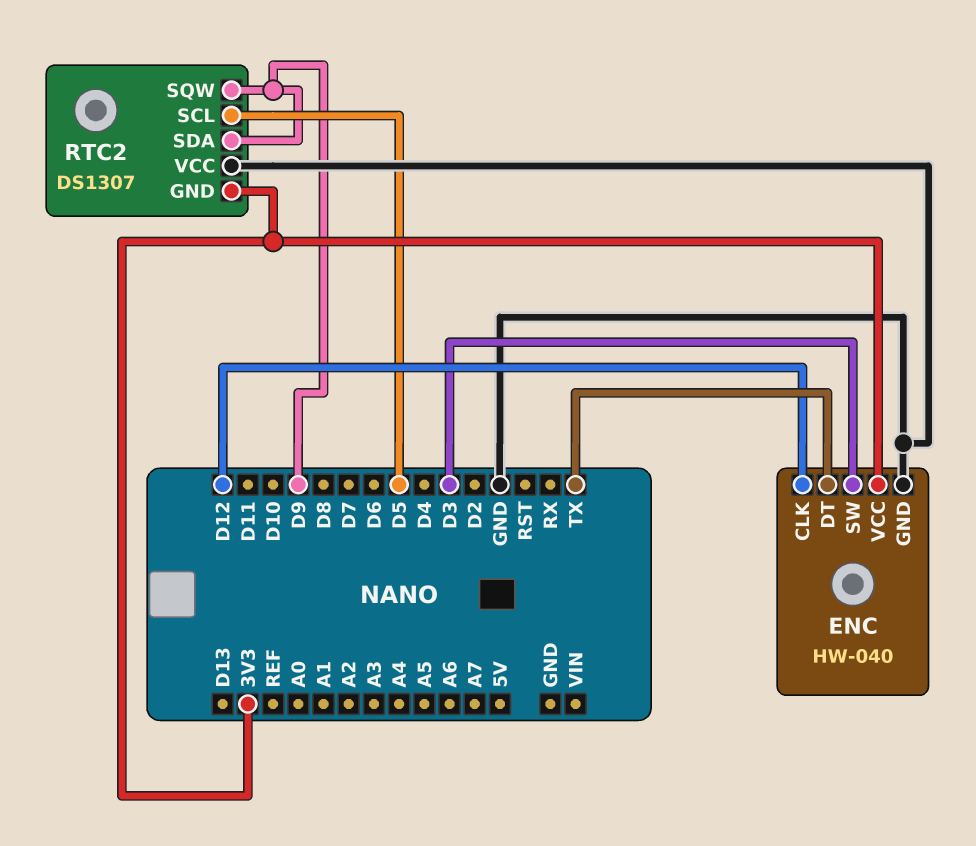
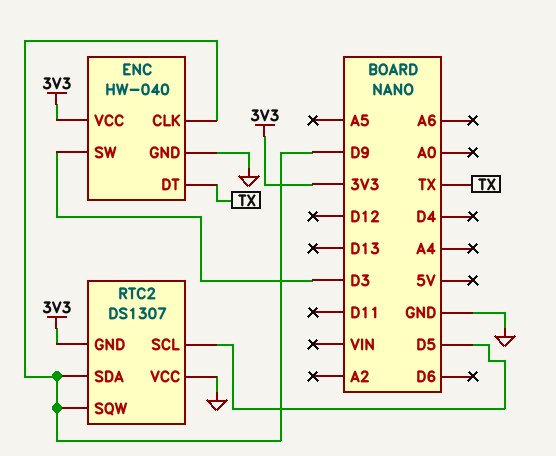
ENC pin CLK: D12 -> D9

